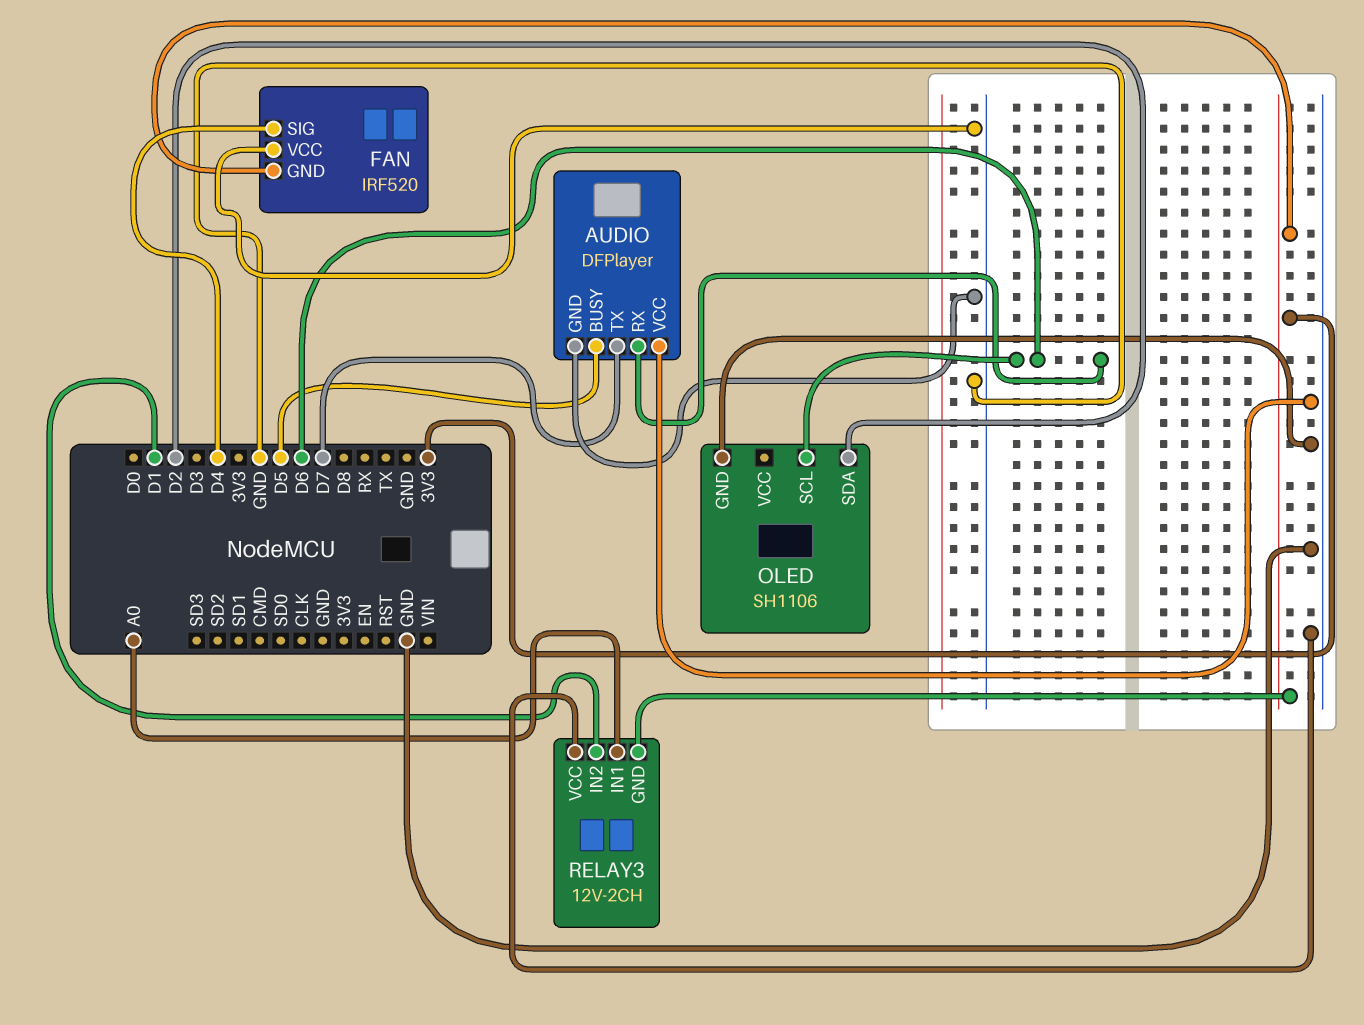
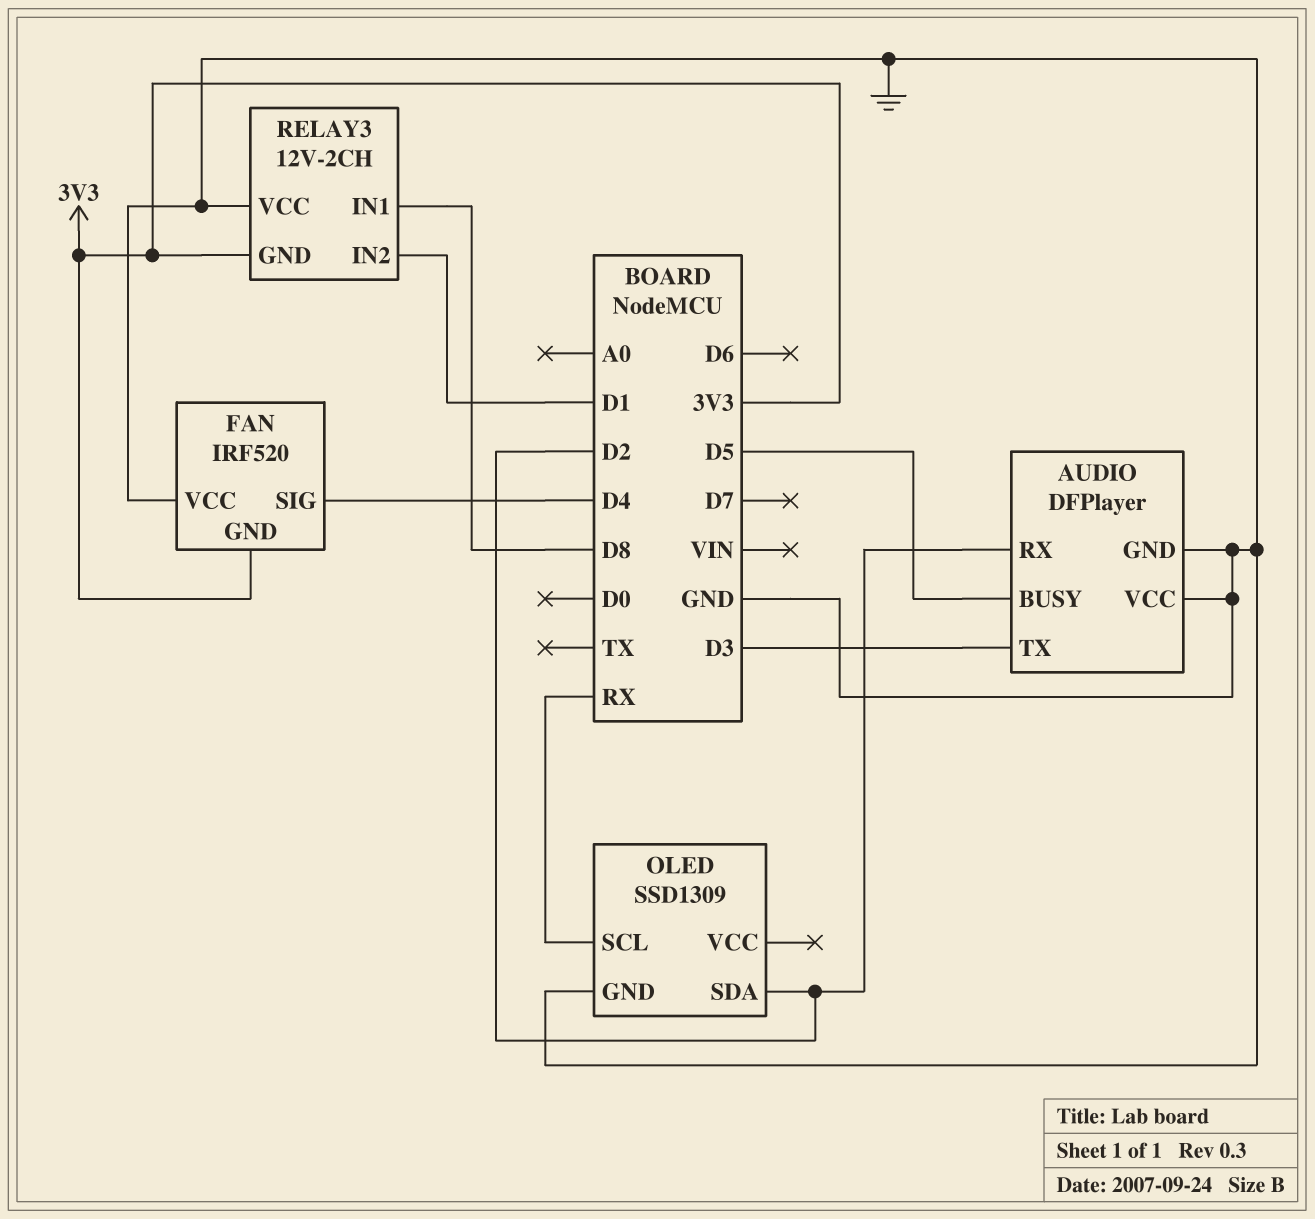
AUDIO pin RX: D6 -> D2
AUDIO pin TX: D7 -> D3
OLED: SH1106 -> SSD1309
OLED pin SCL: D6 -> RX
RELAY3 pin IN1: A0 -> D8

